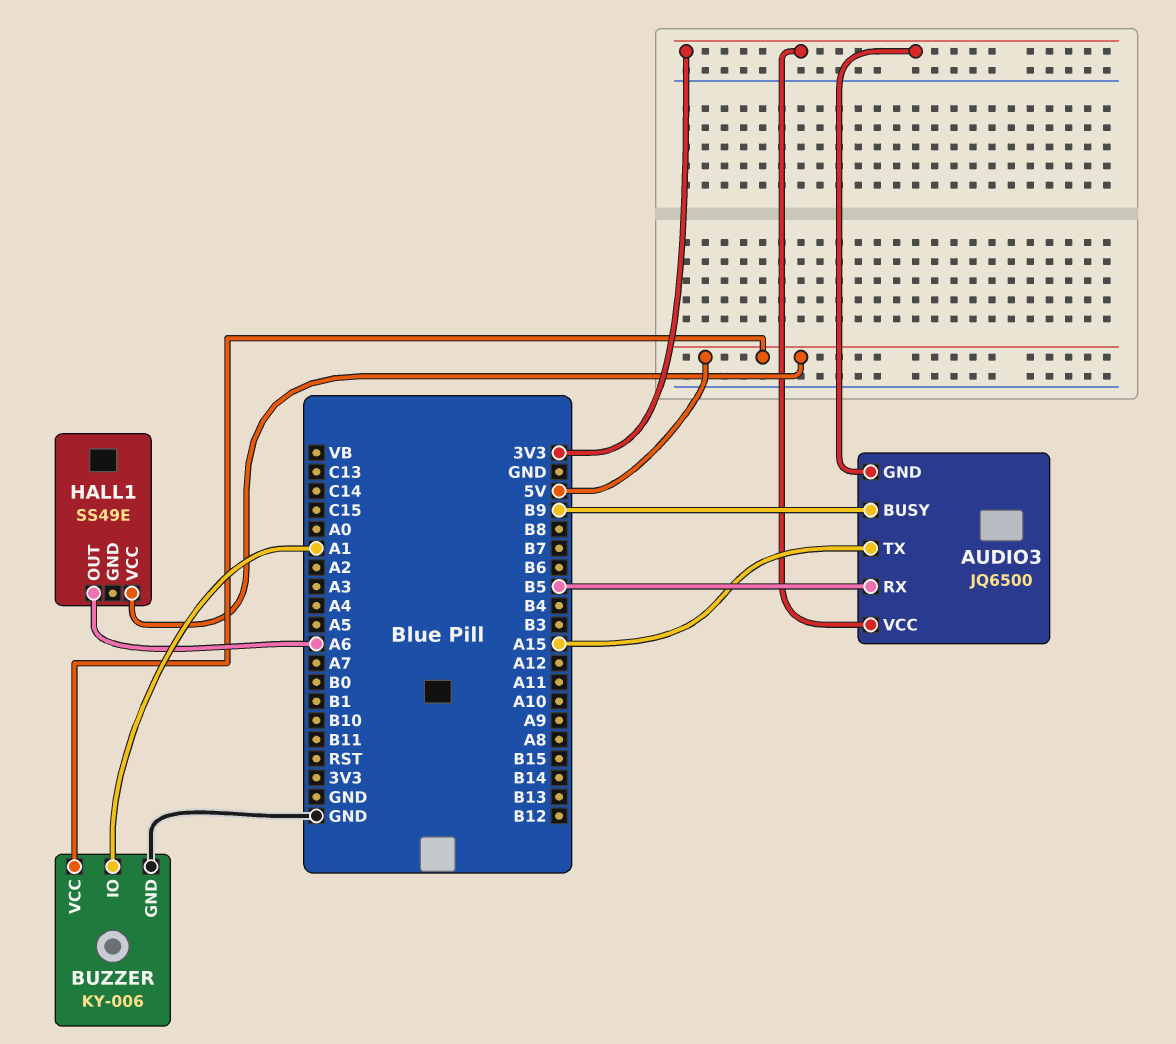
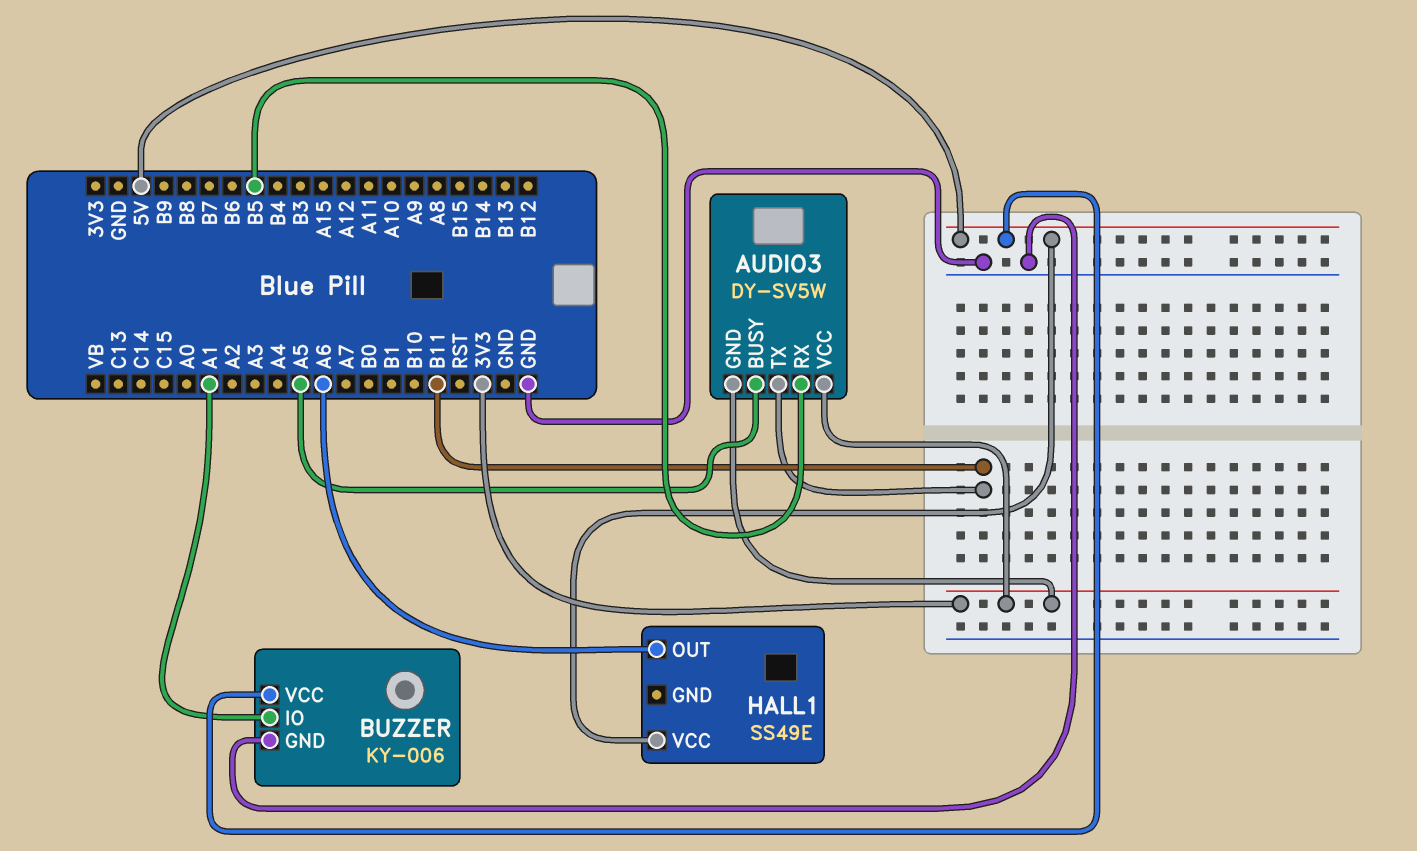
AUDIO3: JQ6500 -> DY-SV5W
AUDIO3 pin BUSY: B9 -> A5
AUDIO3 pin TX: A15 -> B11

